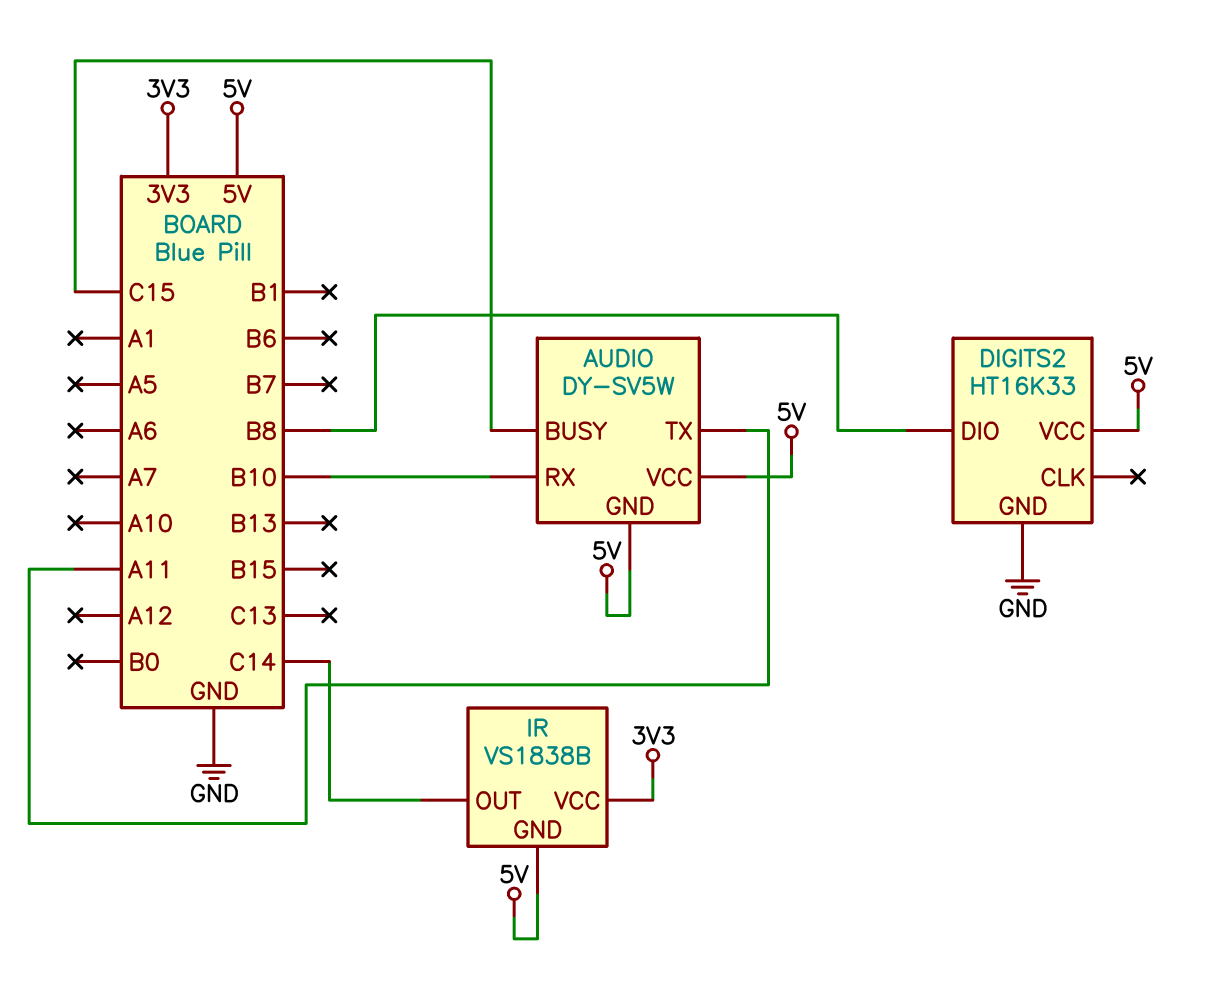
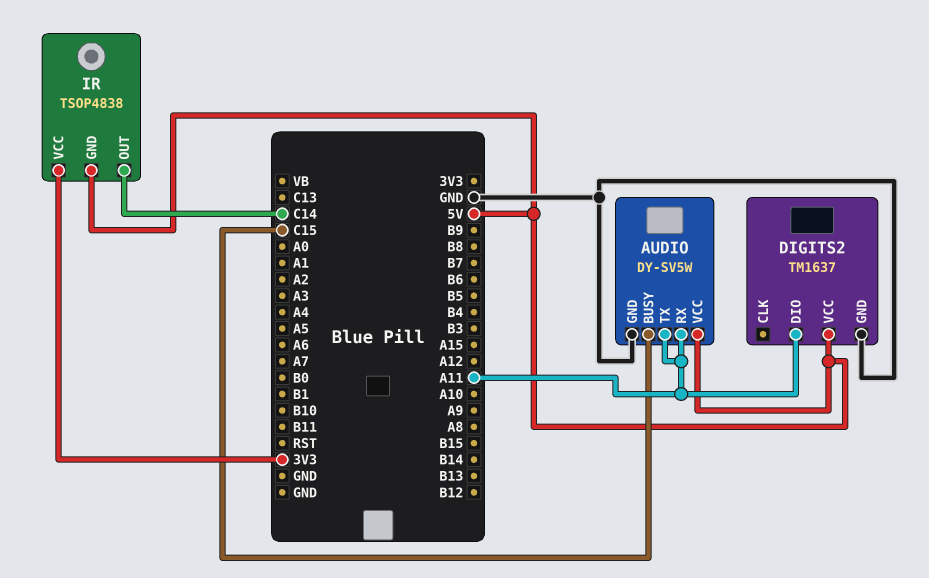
AUDIO pin GND: 5V -> GND
AUDIO pin RX: B10 -> A11
DIGITS2: HT16K33 -> TM1637
DIGITS2 pin DIO: B8 -> A11
IR: VS1838B -> TSOP4838

